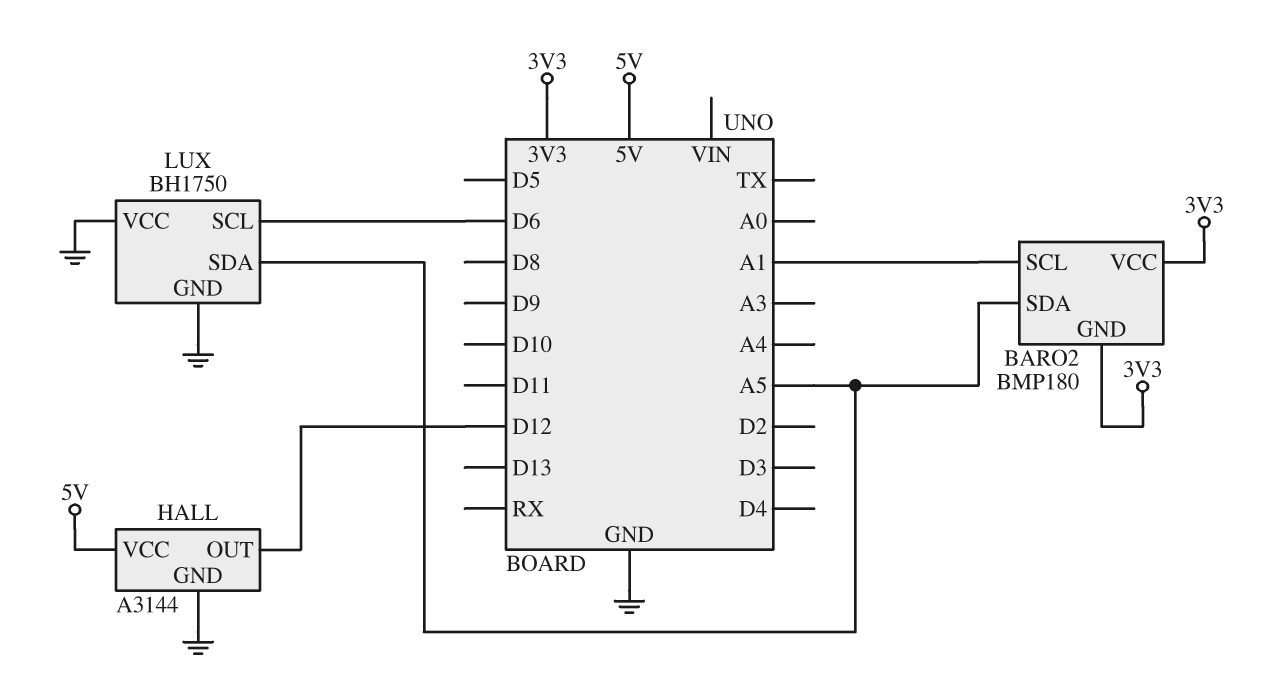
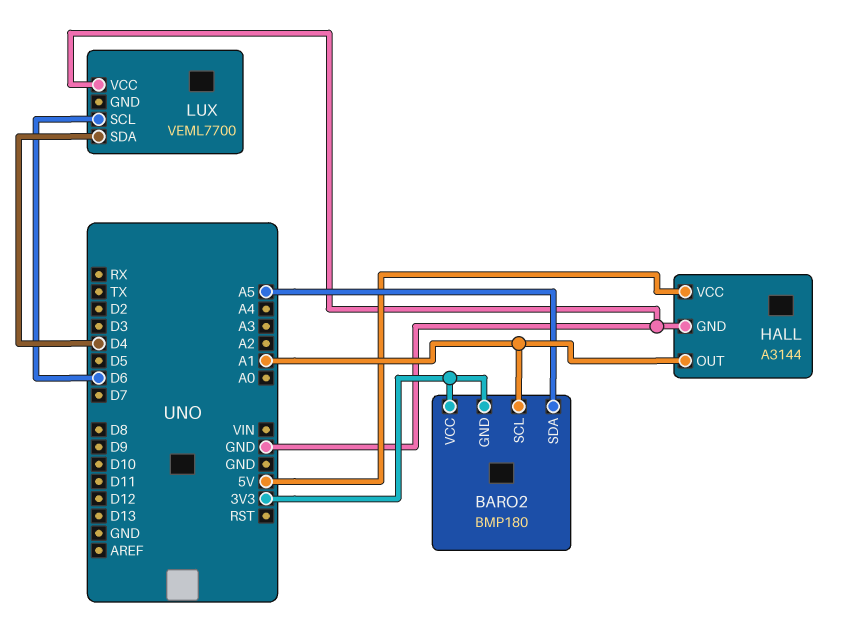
HALL pin OUT: D12 -> A1
LUX: BH1750 -> VEML7700
LUX pin GND: GND -> none
LUX pin SDA: A5 -> D4

